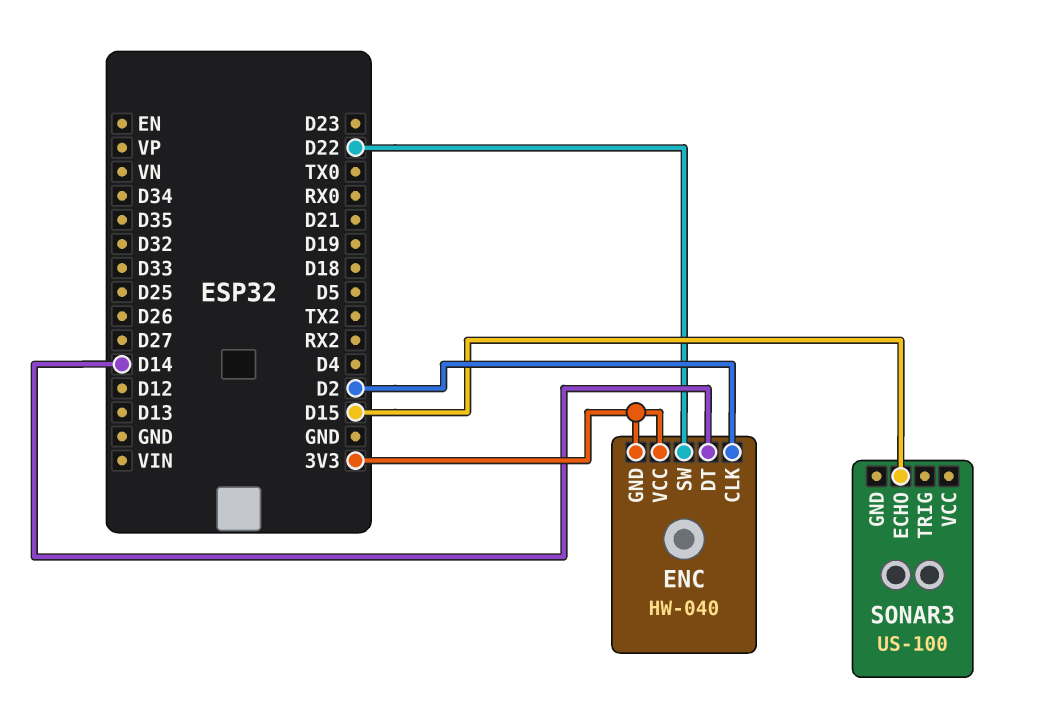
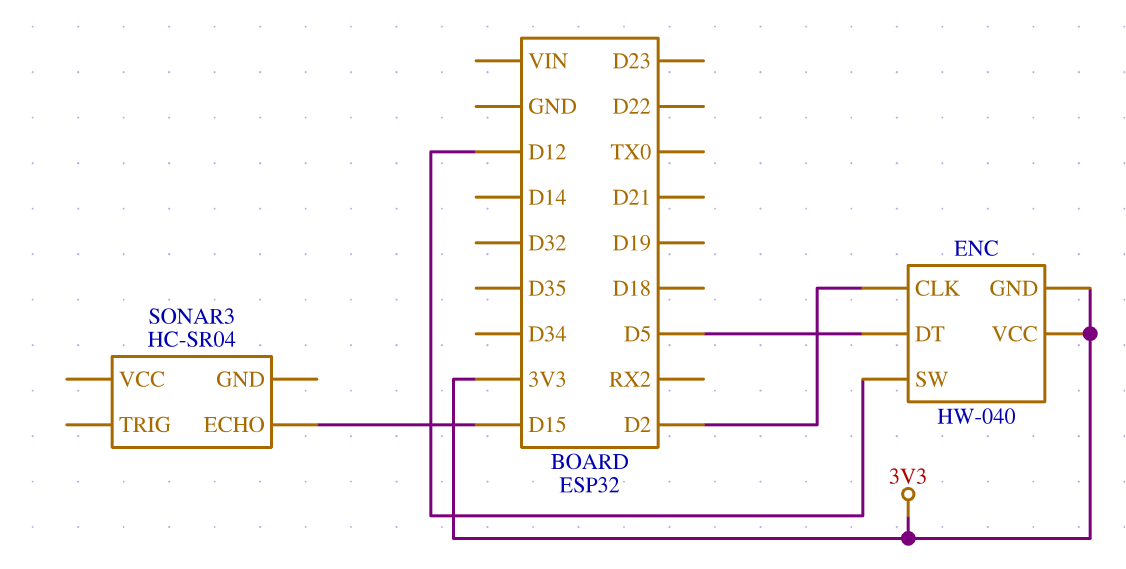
ENC pin DT: D14 -> D5
ENC pin SW: D22 -> D12
SONAR3: US-100 -> HC-SR04

